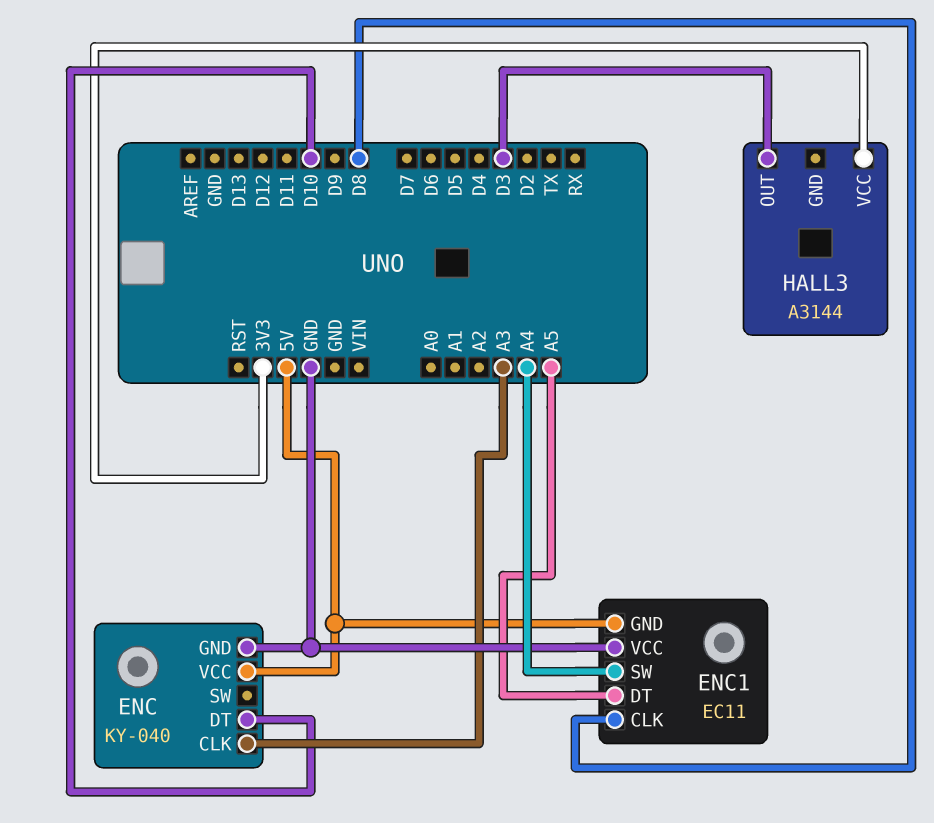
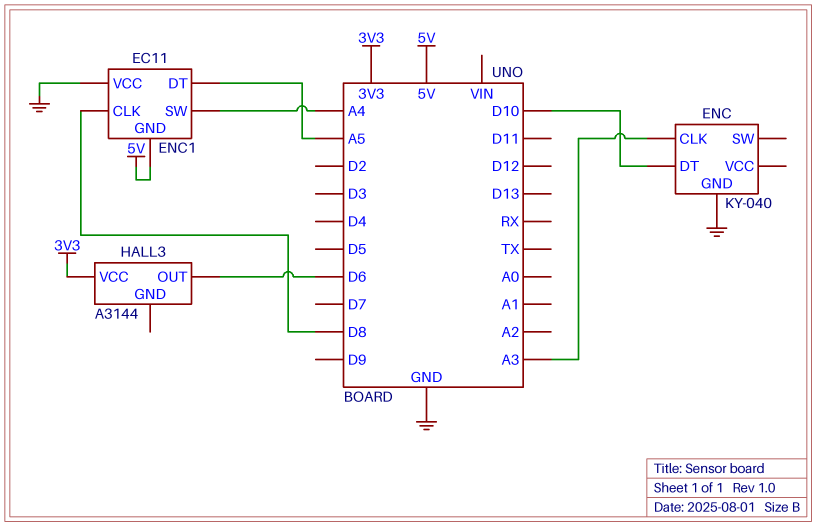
ENC pin VCC: 5V -> none
HALL3 pin OUT: D3 -> D6

